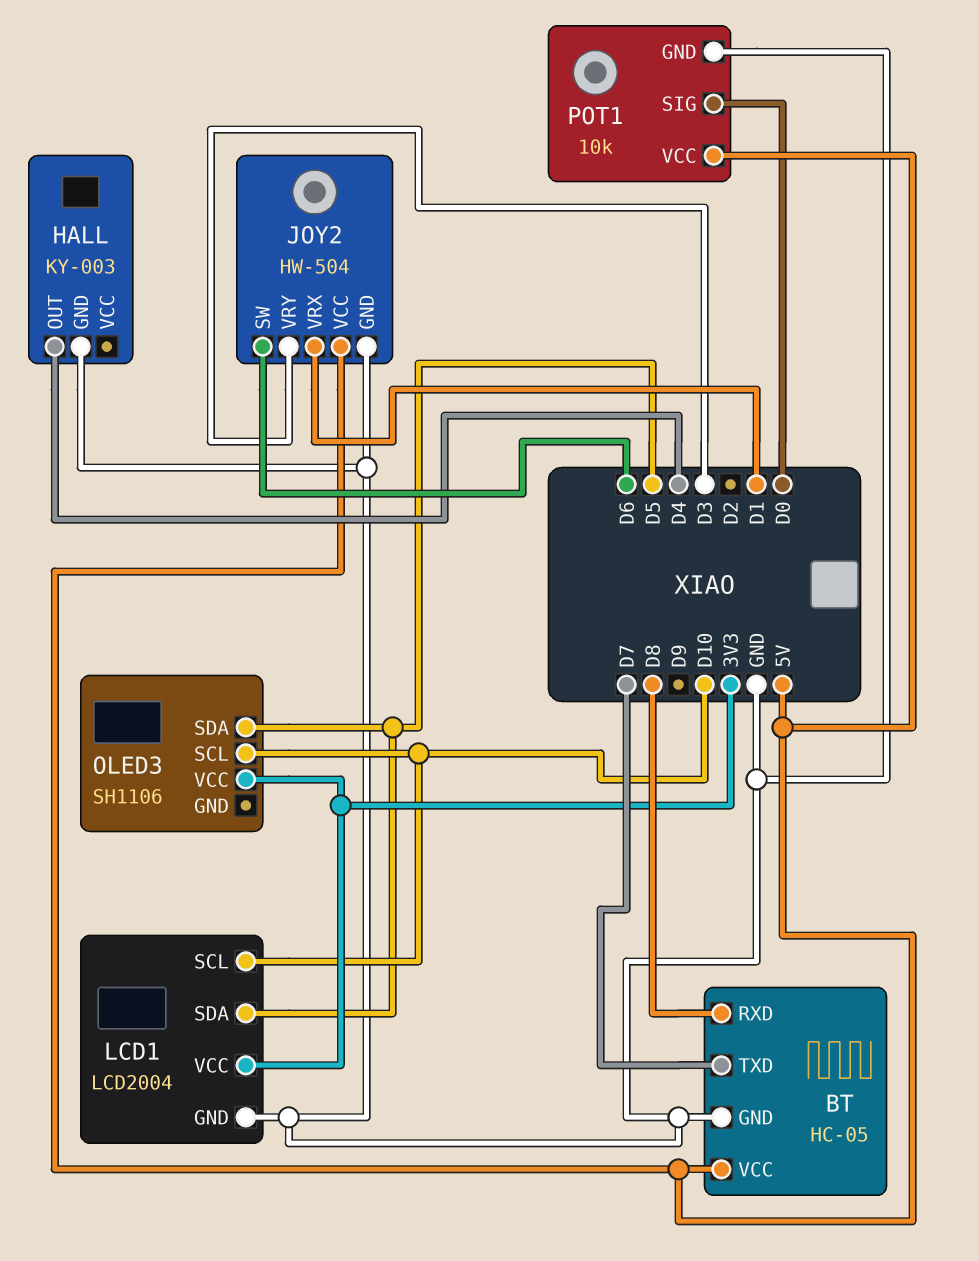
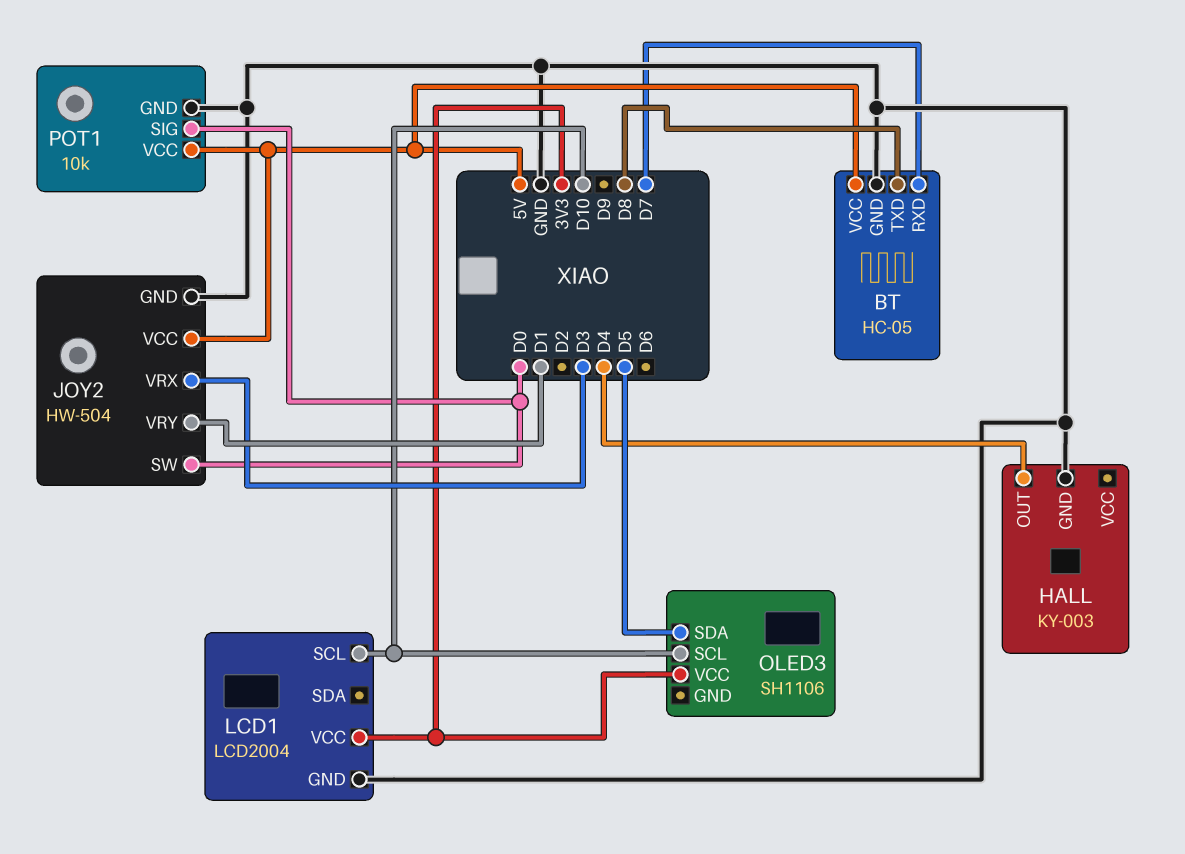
BT pin RXD: D8 -> D7
BT pin TXD: D7 -> D8
JOY2 pin SW: D6 -> D0
JOY2 pin VRX: D1 -> D3
JOY2 pin VRY: D3 -> D1
LCD1 pin SDA: D5 -> none

